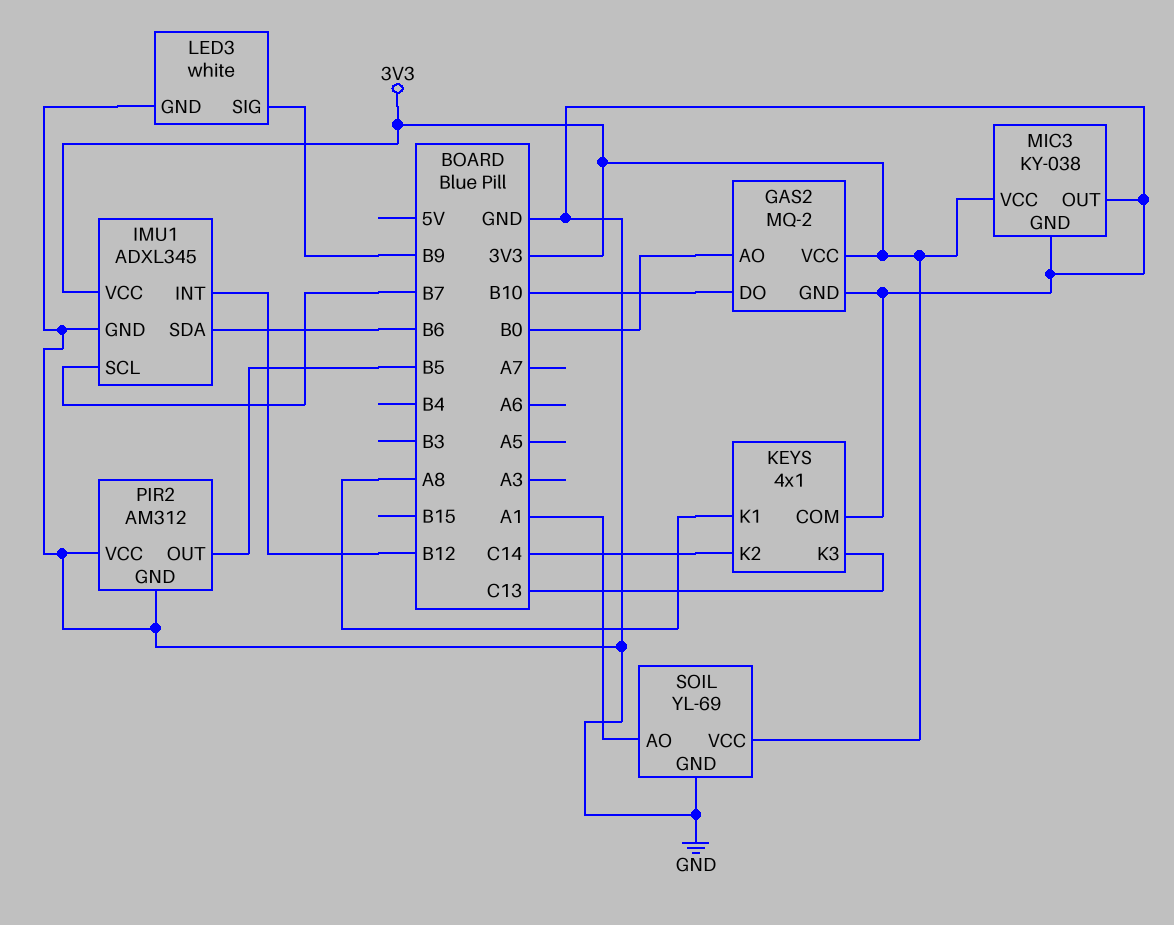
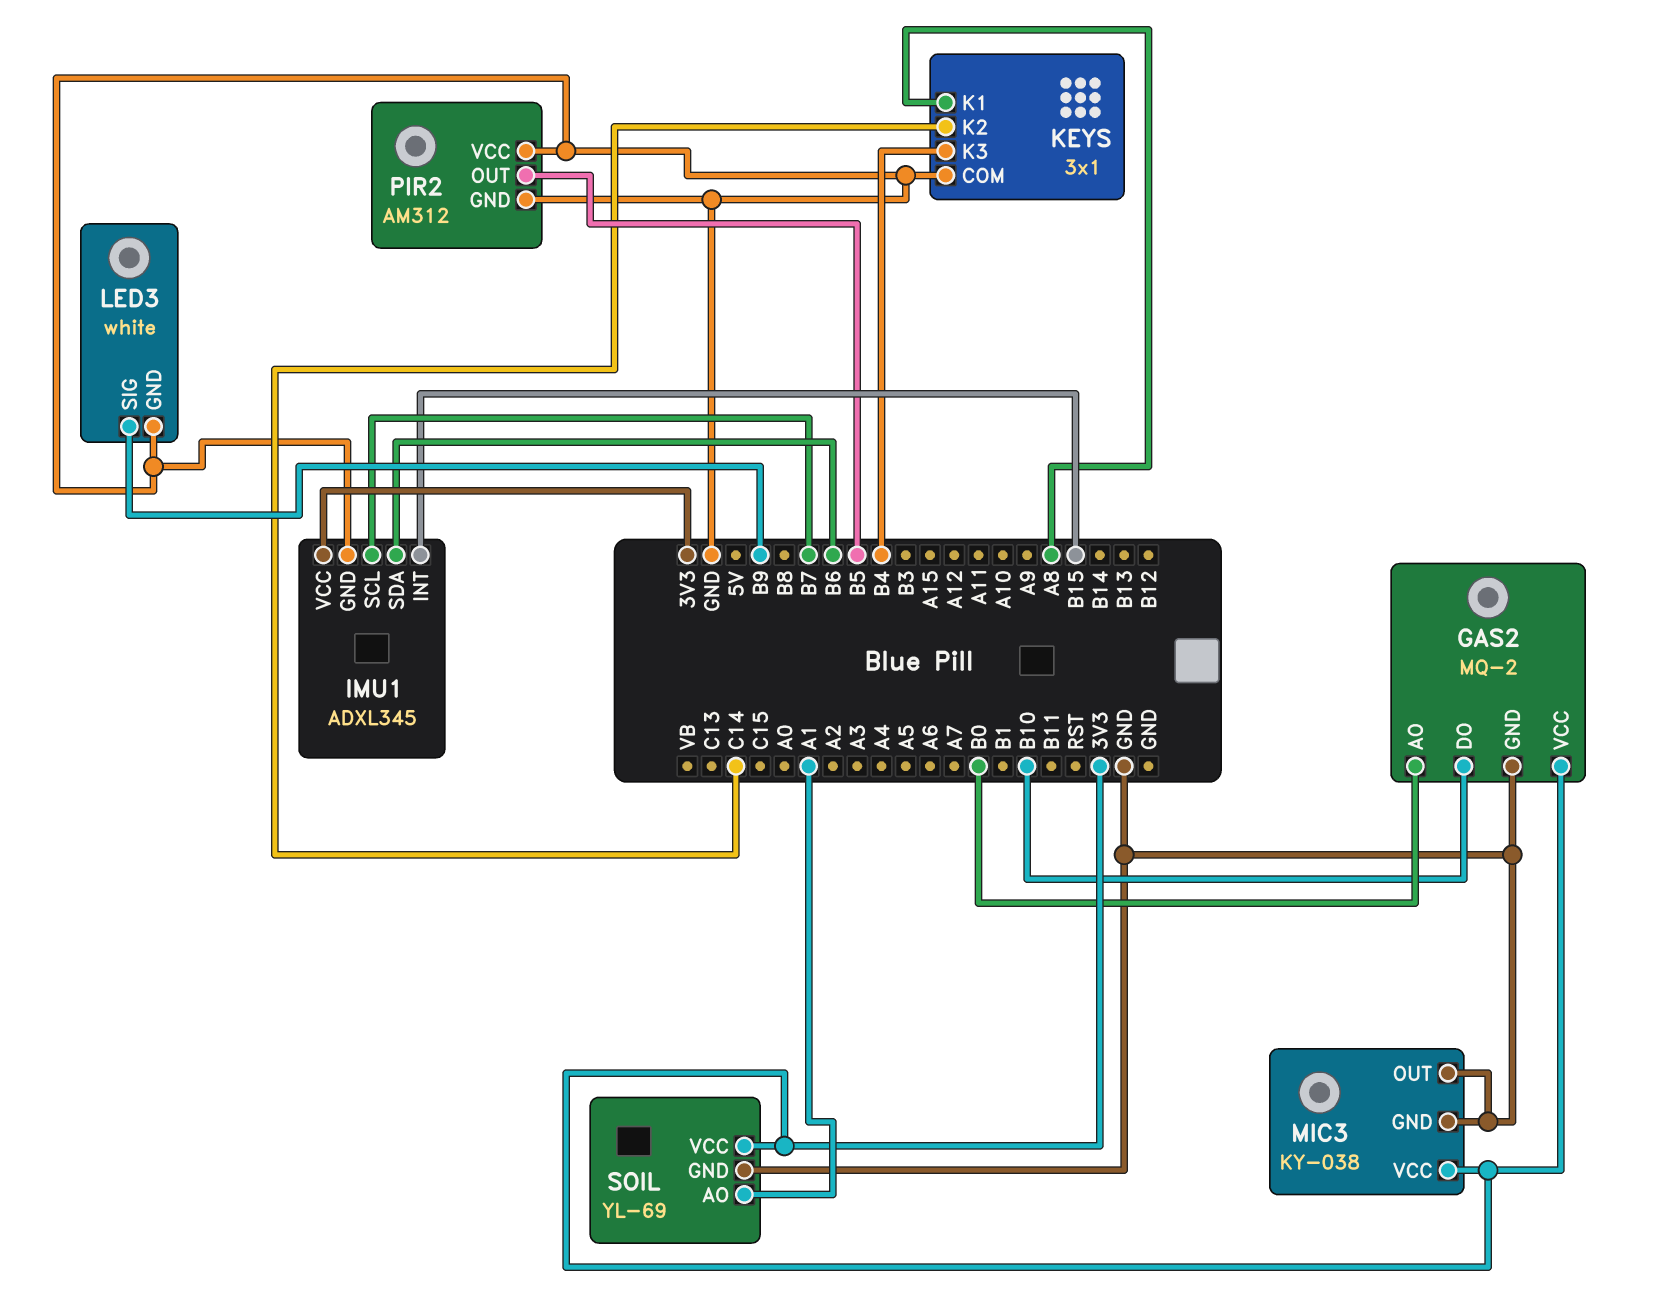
IMU1 pin INT: B12 -> B15
KEYS: 4x1 -> 3x1
KEYS pin K3: C13 -> B4

